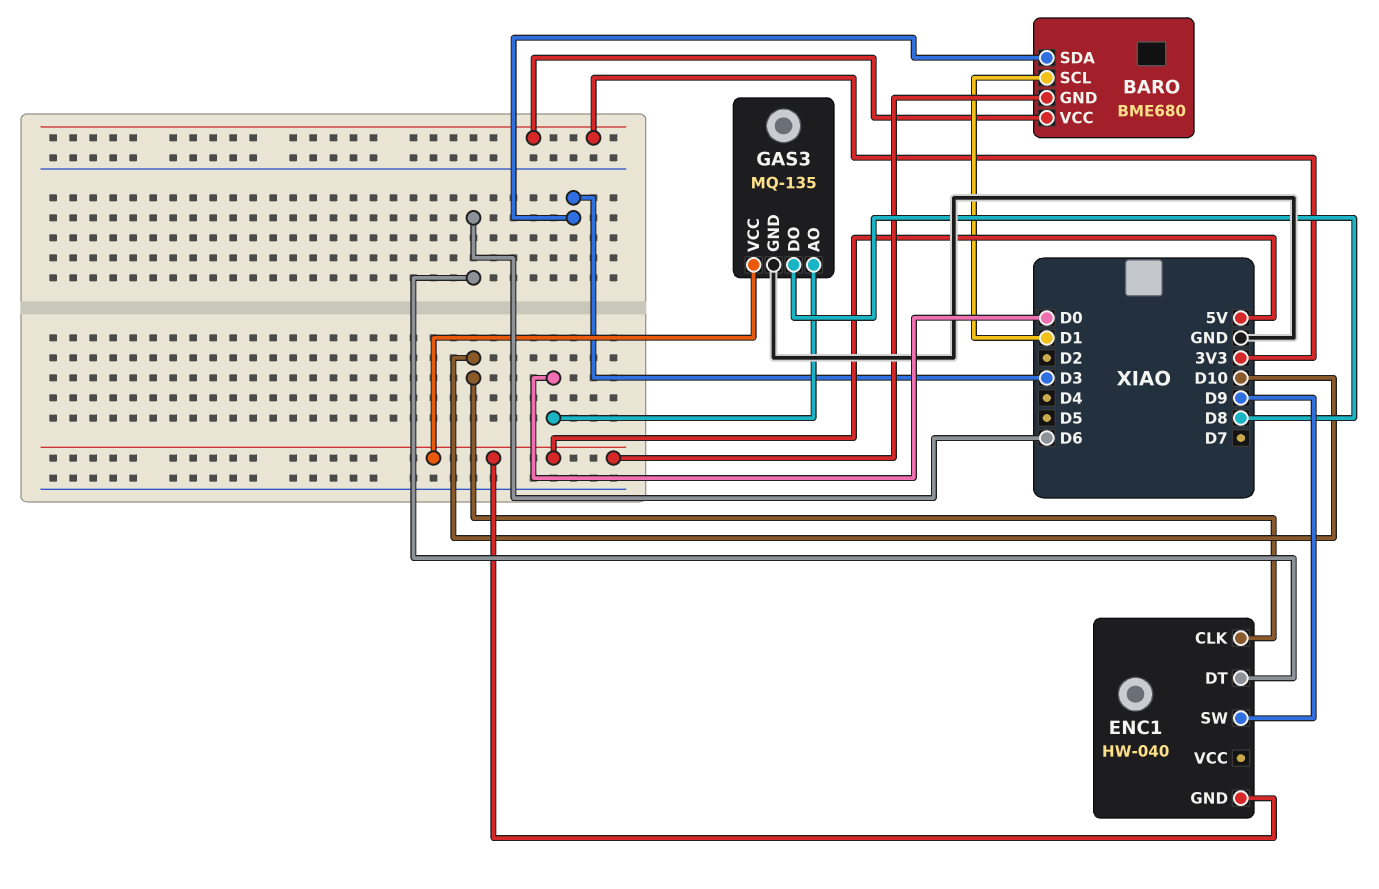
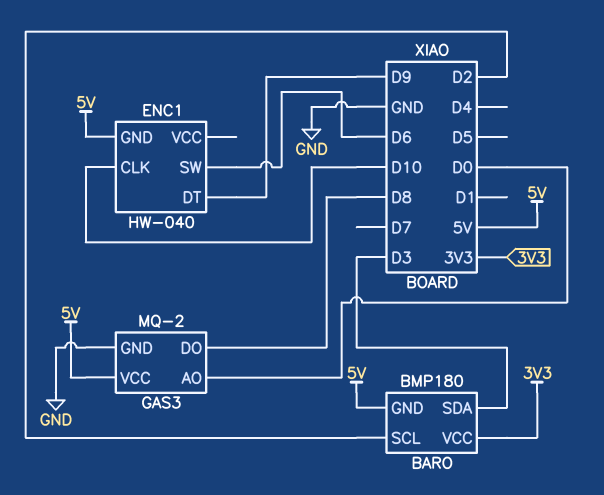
BARO: BME680 -> BMP180
BARO pin SCL: D1 -> D2
ENC1 pin DT: D6 -> D9
ENC1 pin SW: D9 -> D6
GAS3: MQ-135 -> MQ-2

